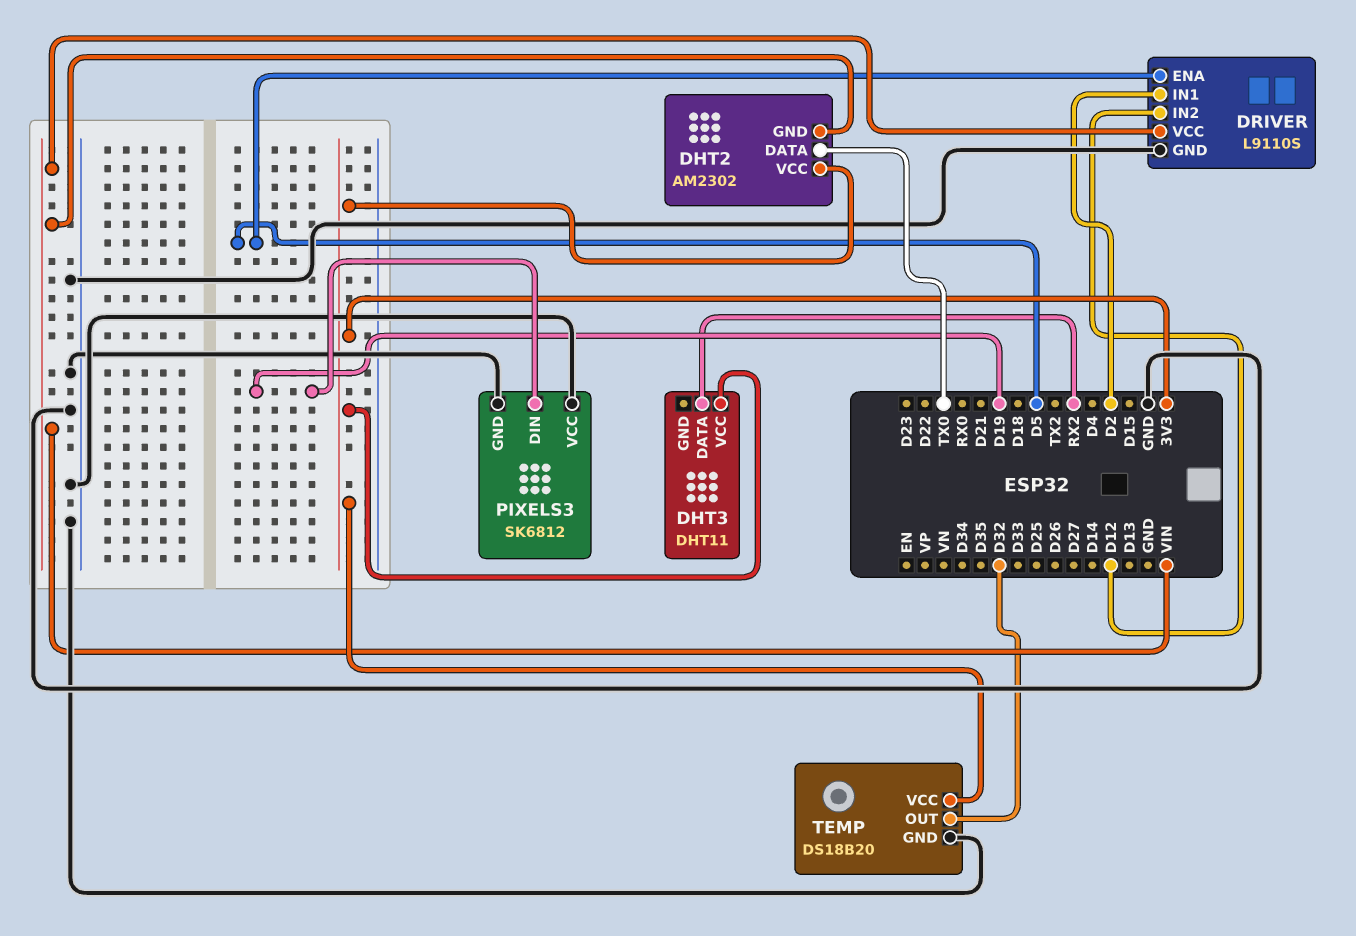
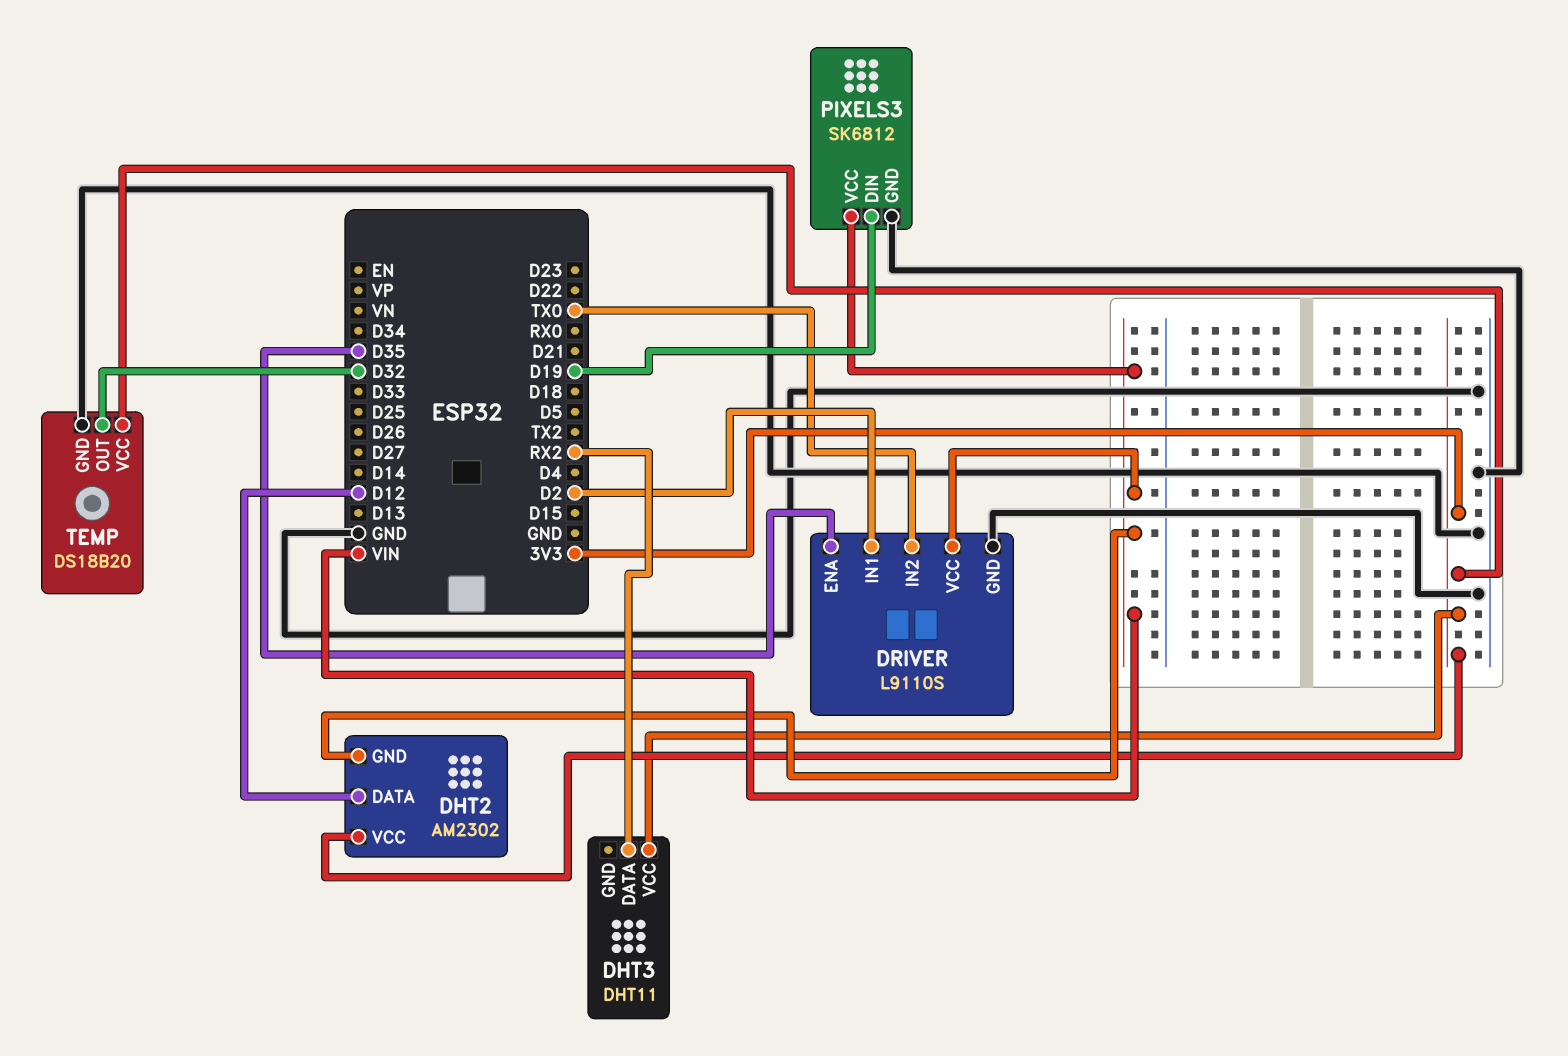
DHT2 pin DATA: TX0 -> D12
DRIVER pin ENA: D5 -> D35
DRIVER pin IN2: D12 -> TX0
PIXELS3 pin VCC: GND -> VIN

